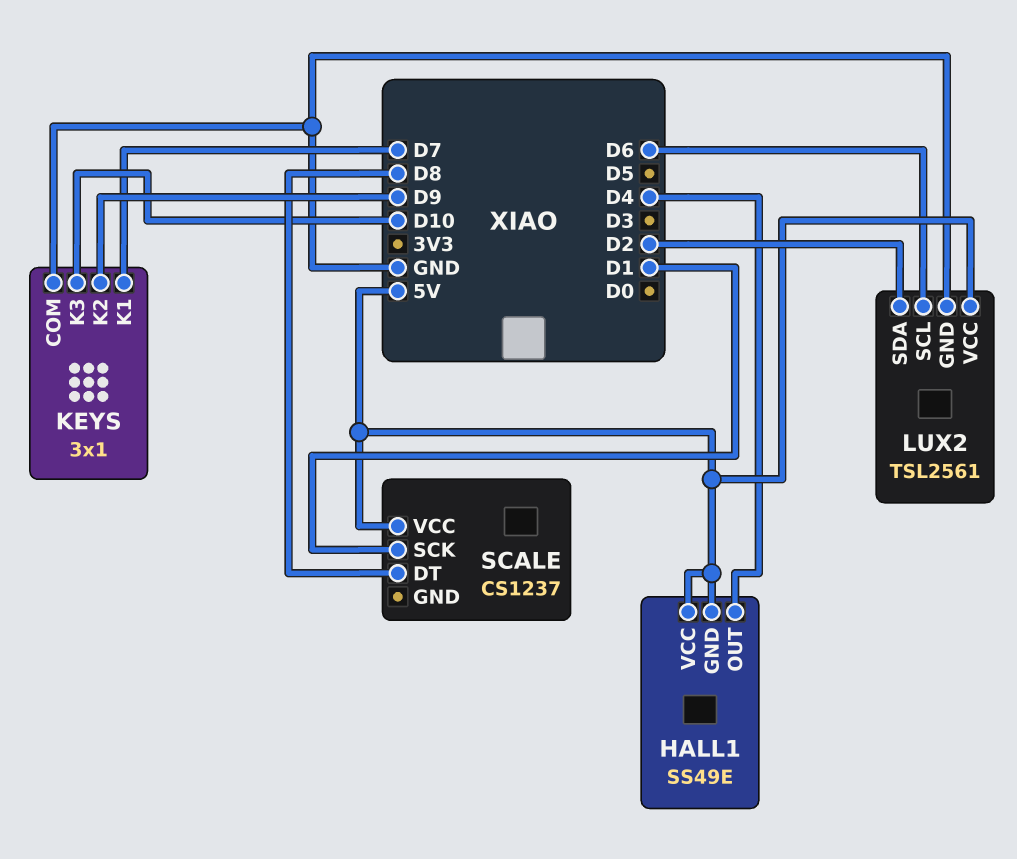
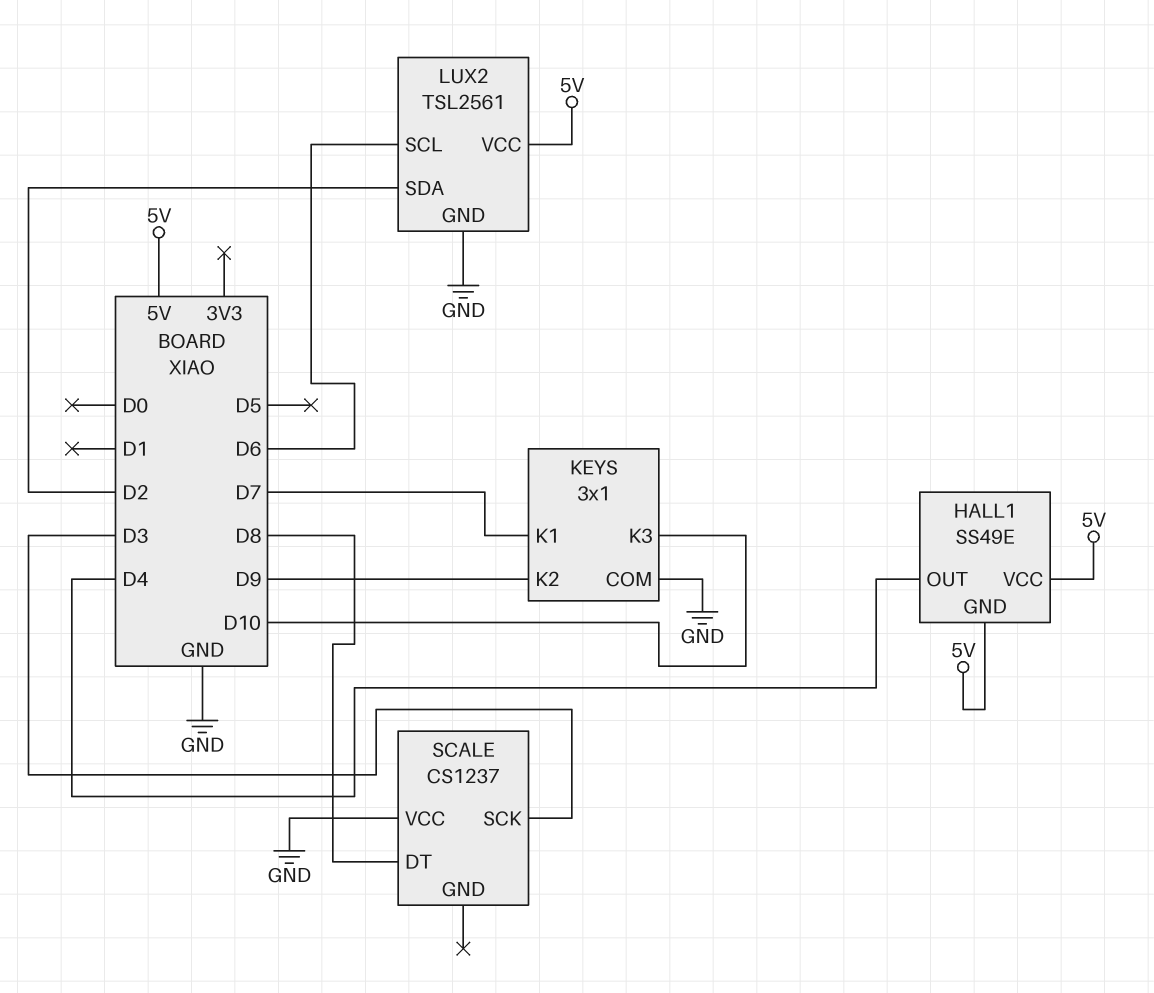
SCALE pin SCK: D1 -> D3
SCALE pin VCC: 5V -> GND

